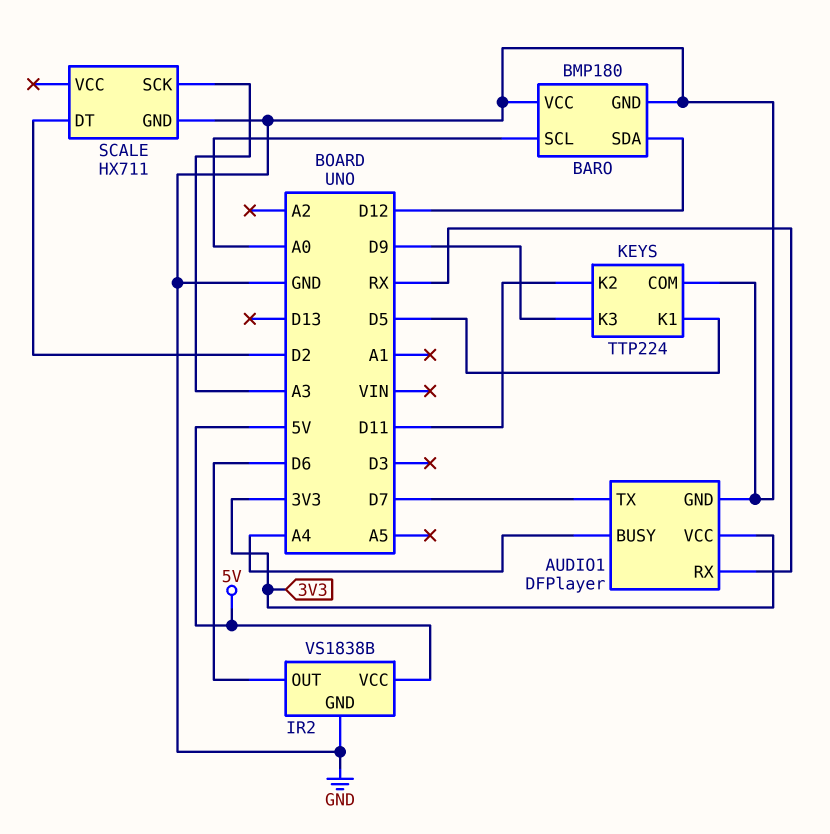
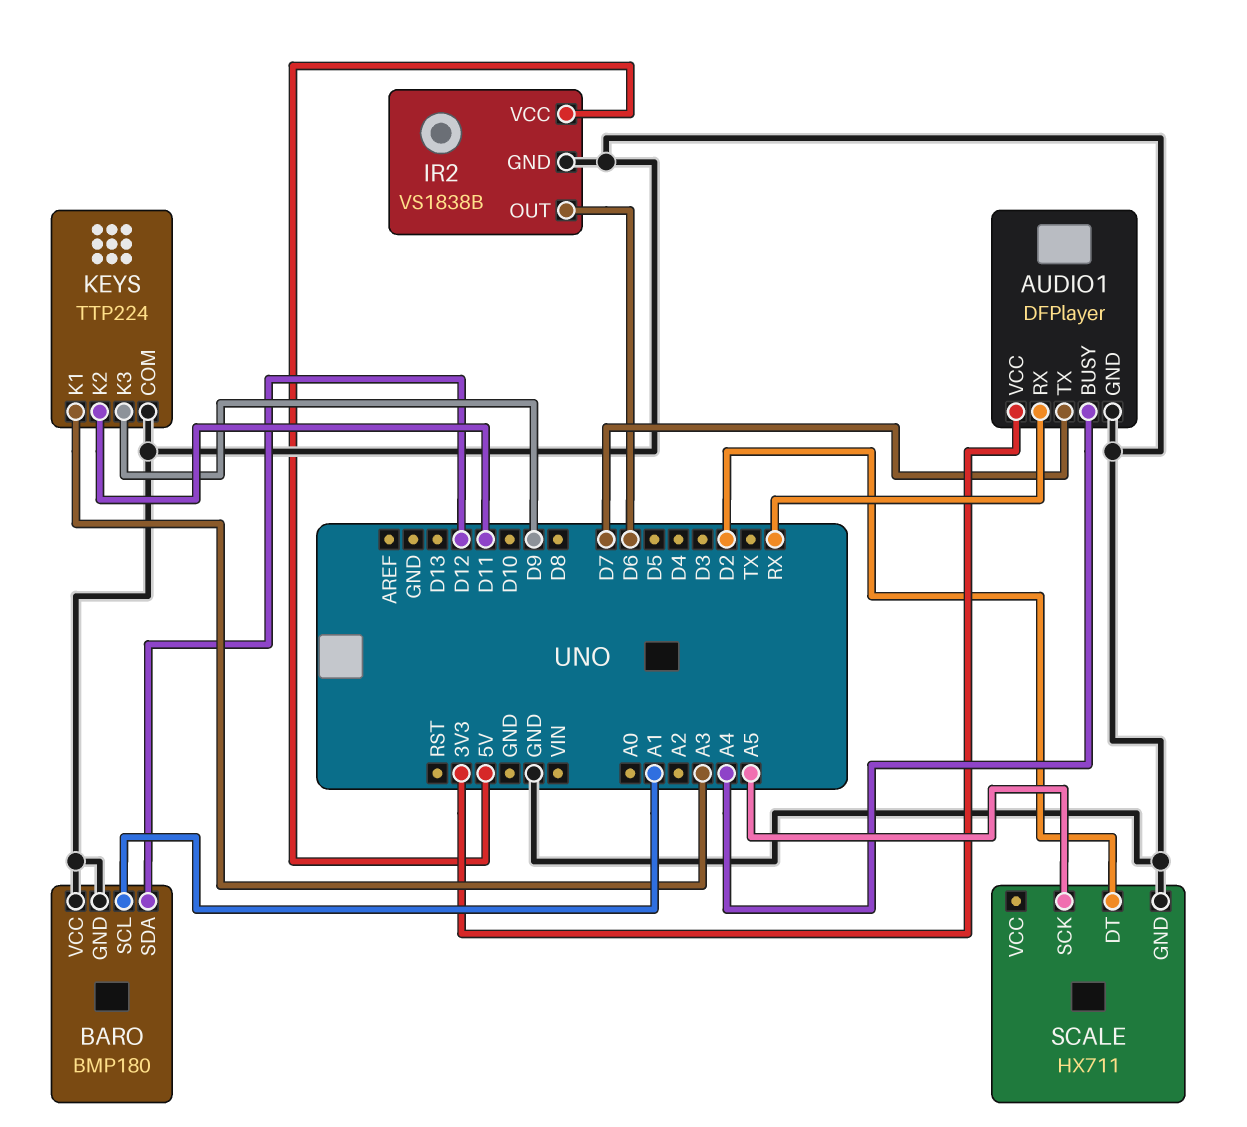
BARO pin SCL: A0 -> A1
KEYS pin K1: D5 -> A3
SCALE pin SCK: A3 -> A5

